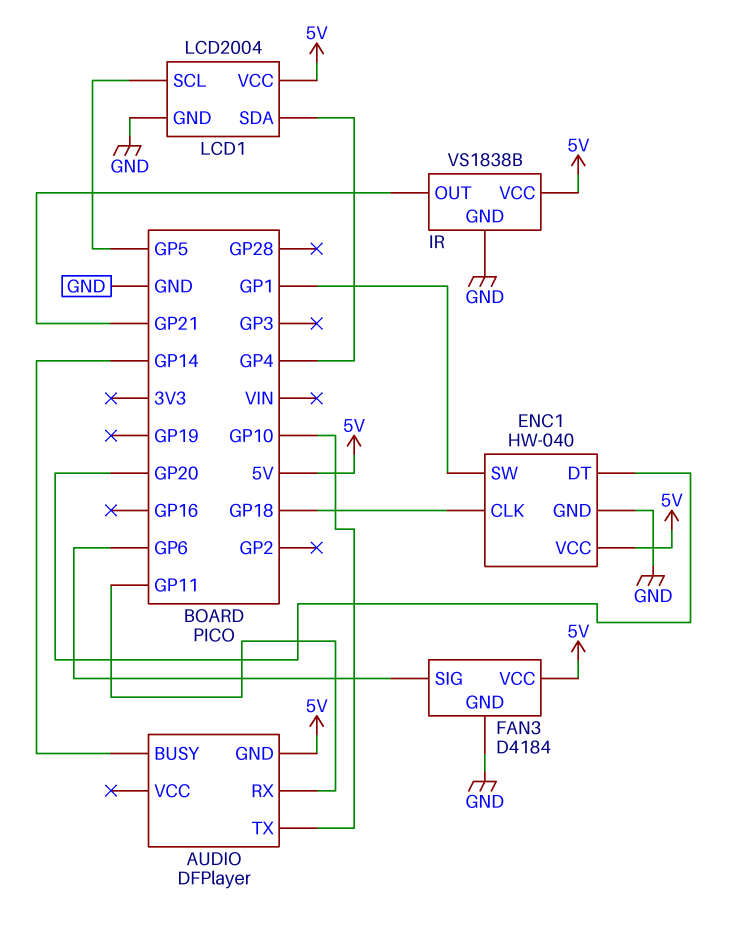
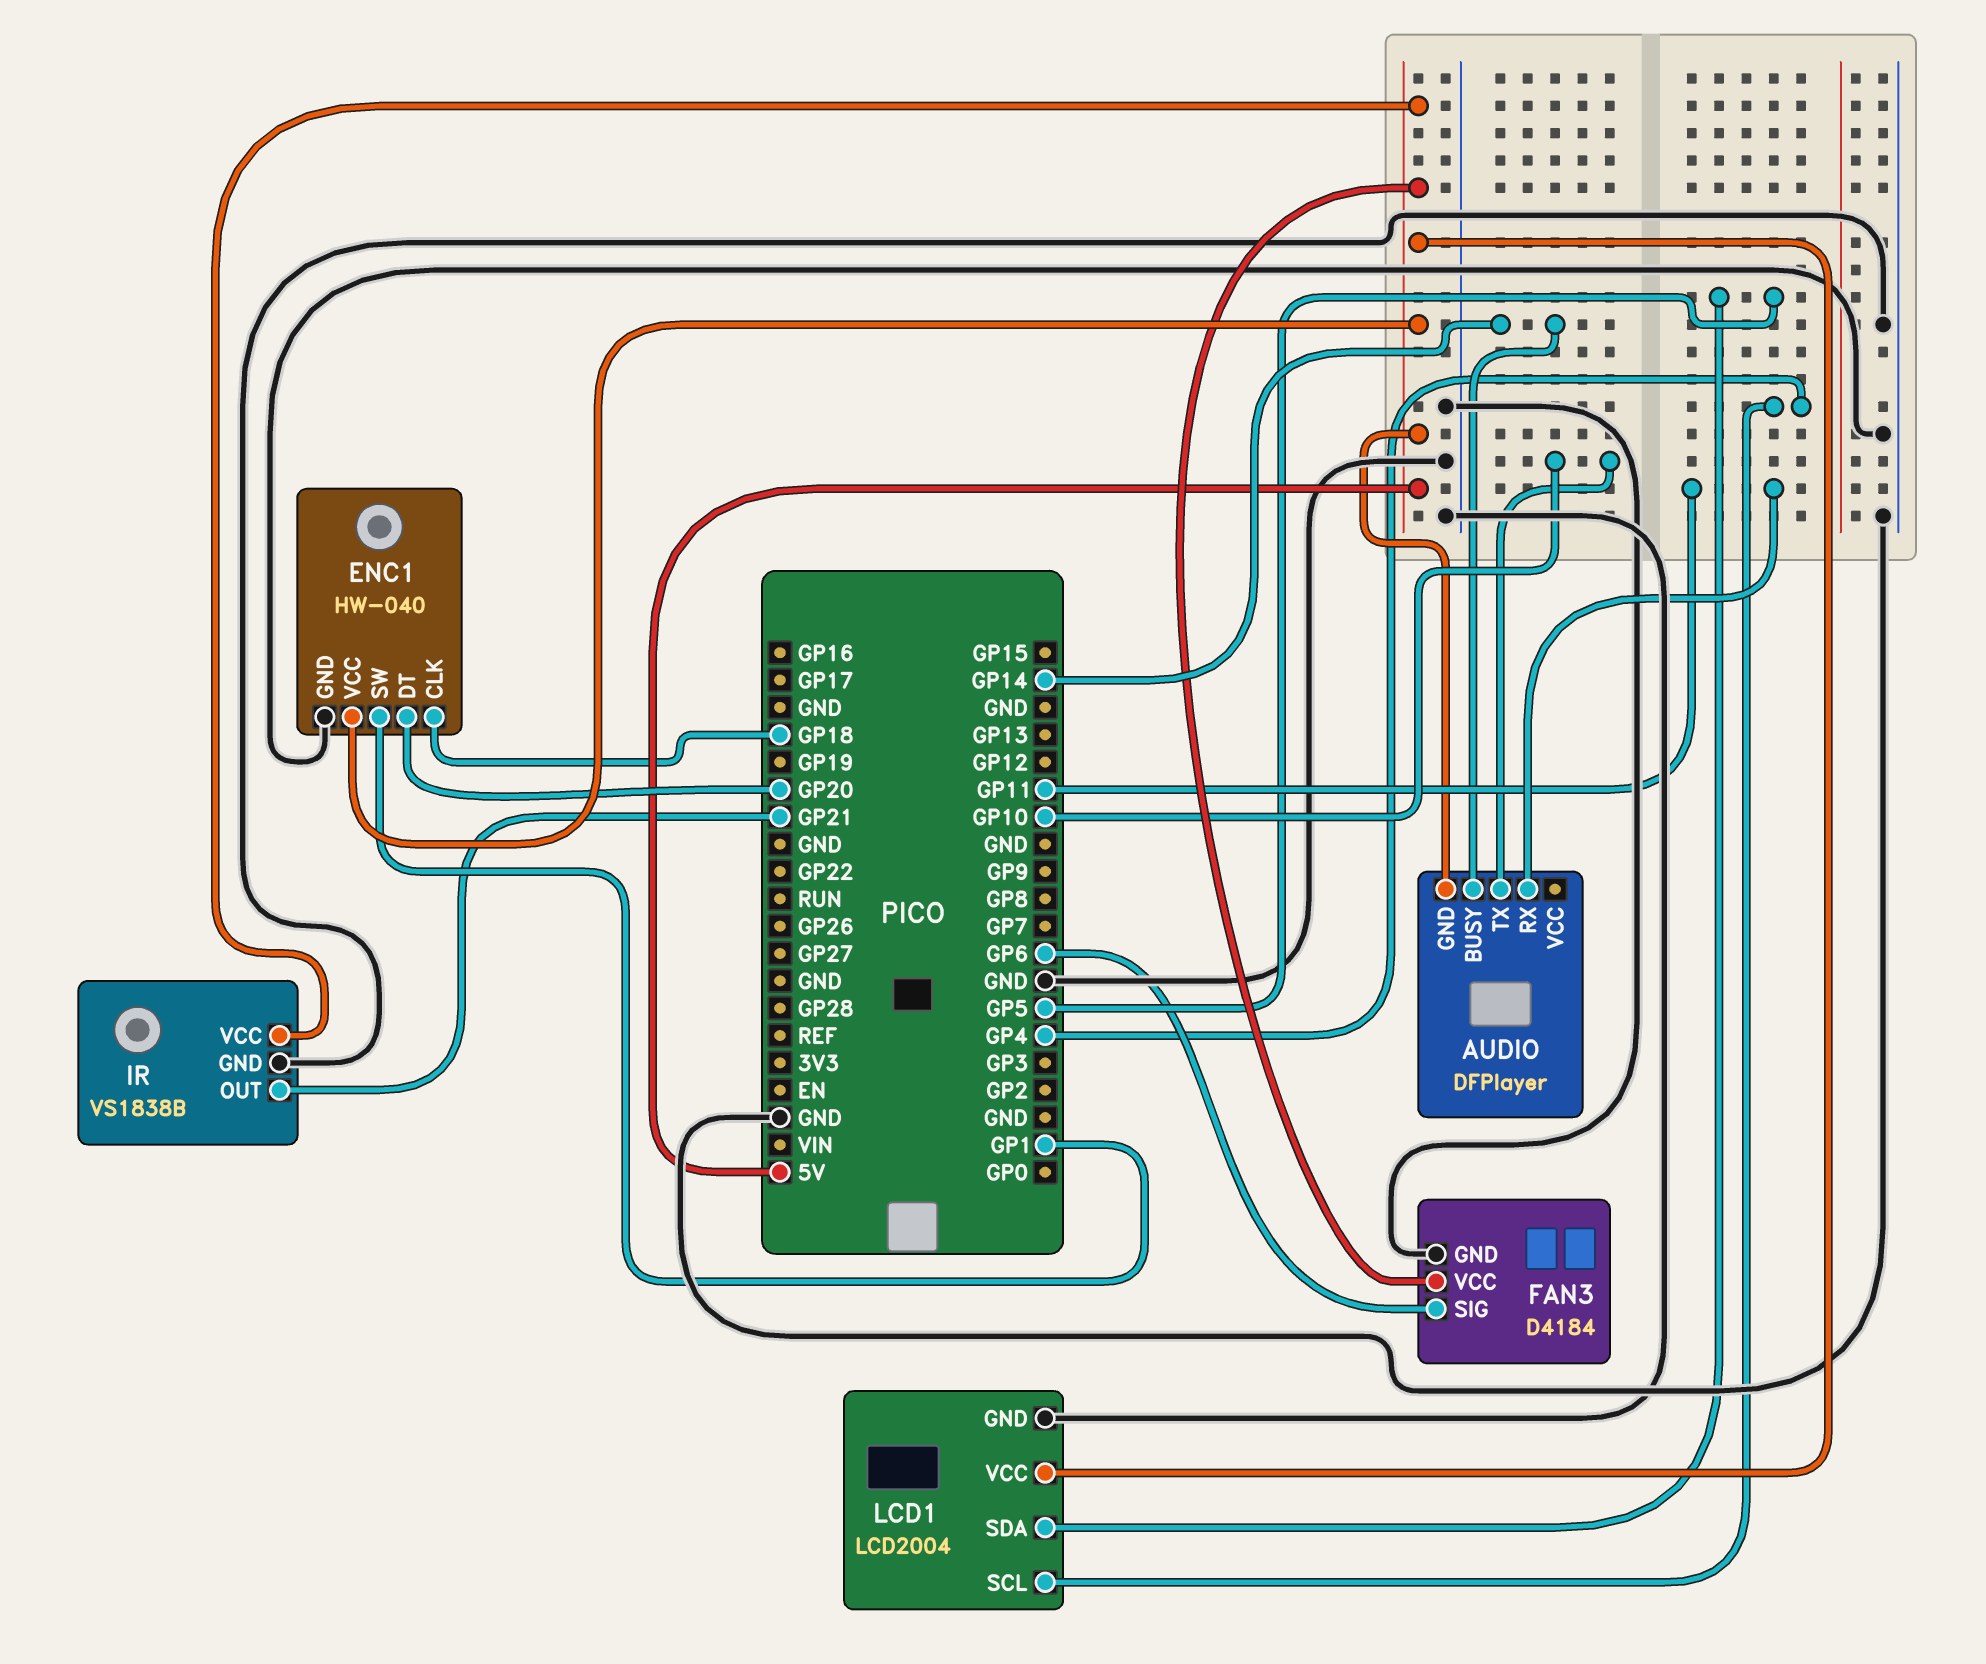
LCD1 pin SCL: GP5 -> GP4
LCD1 pin SDA: GP4 -> GP5

